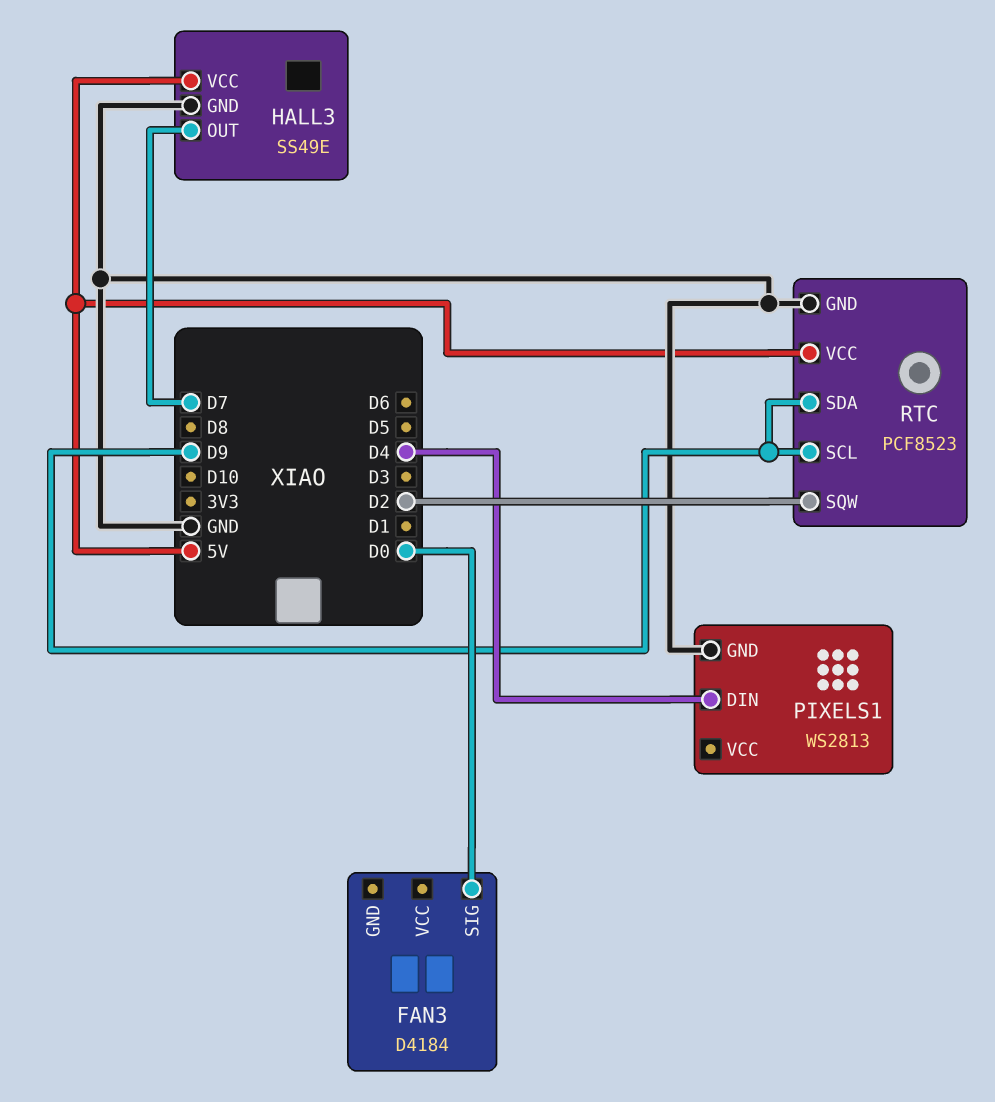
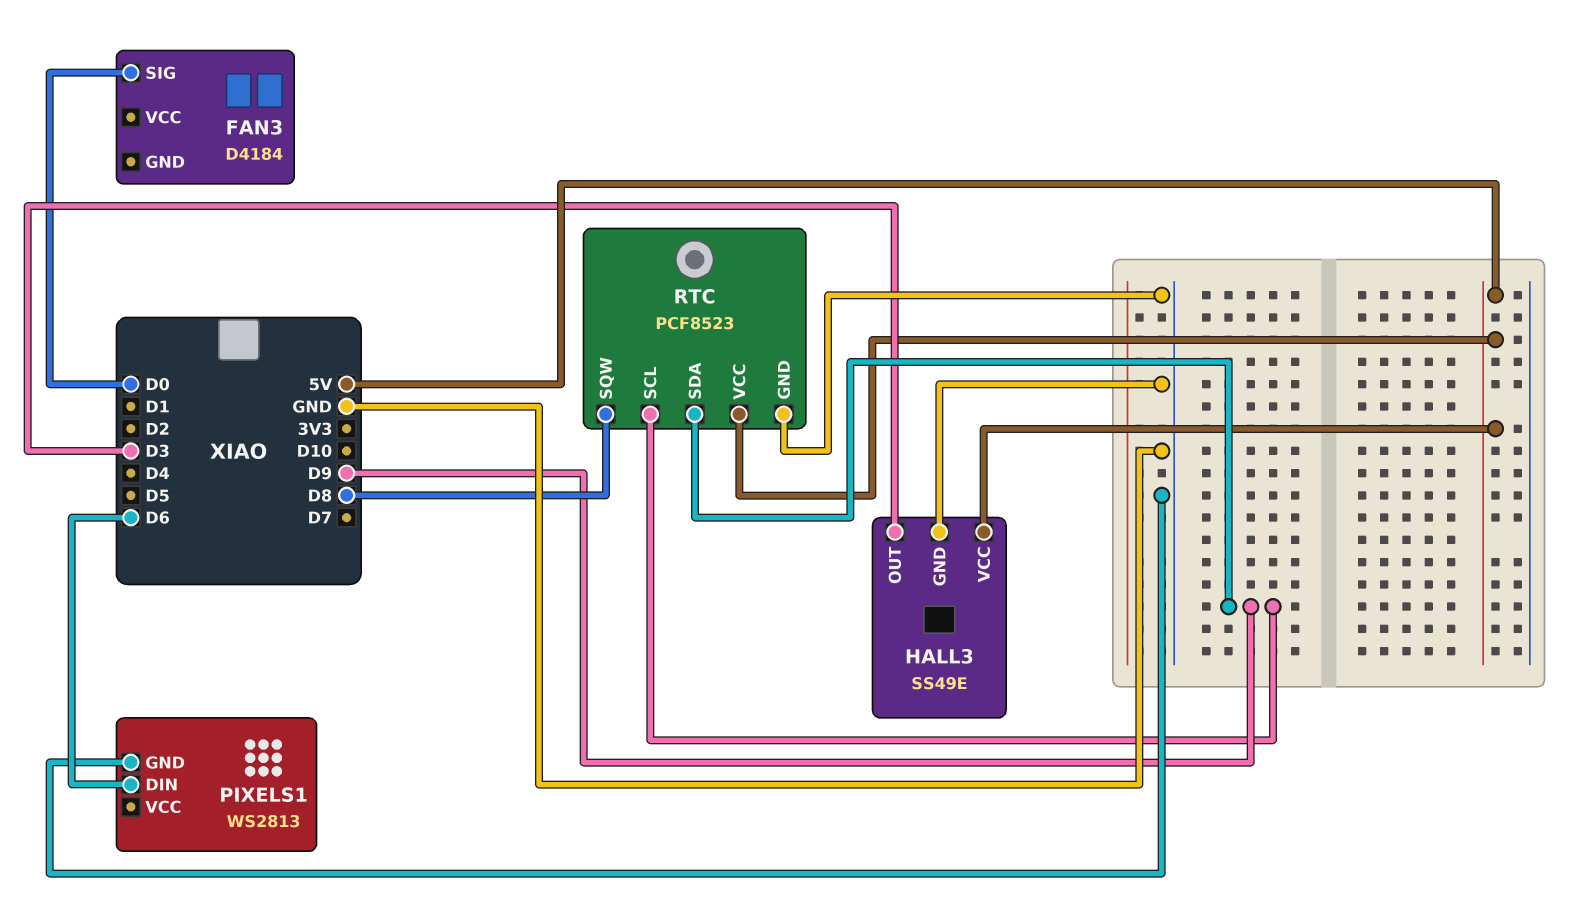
HALL3 pin OUT: D7 -> D3
PIXELS1 pin DIN: D4 -> D6
RTC pin SQW: D2 -> D8

